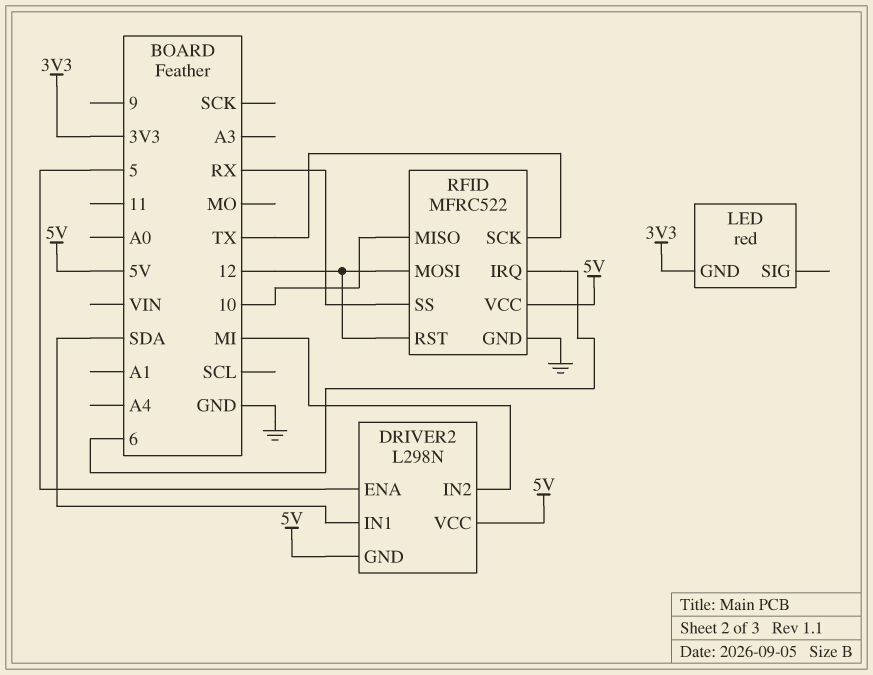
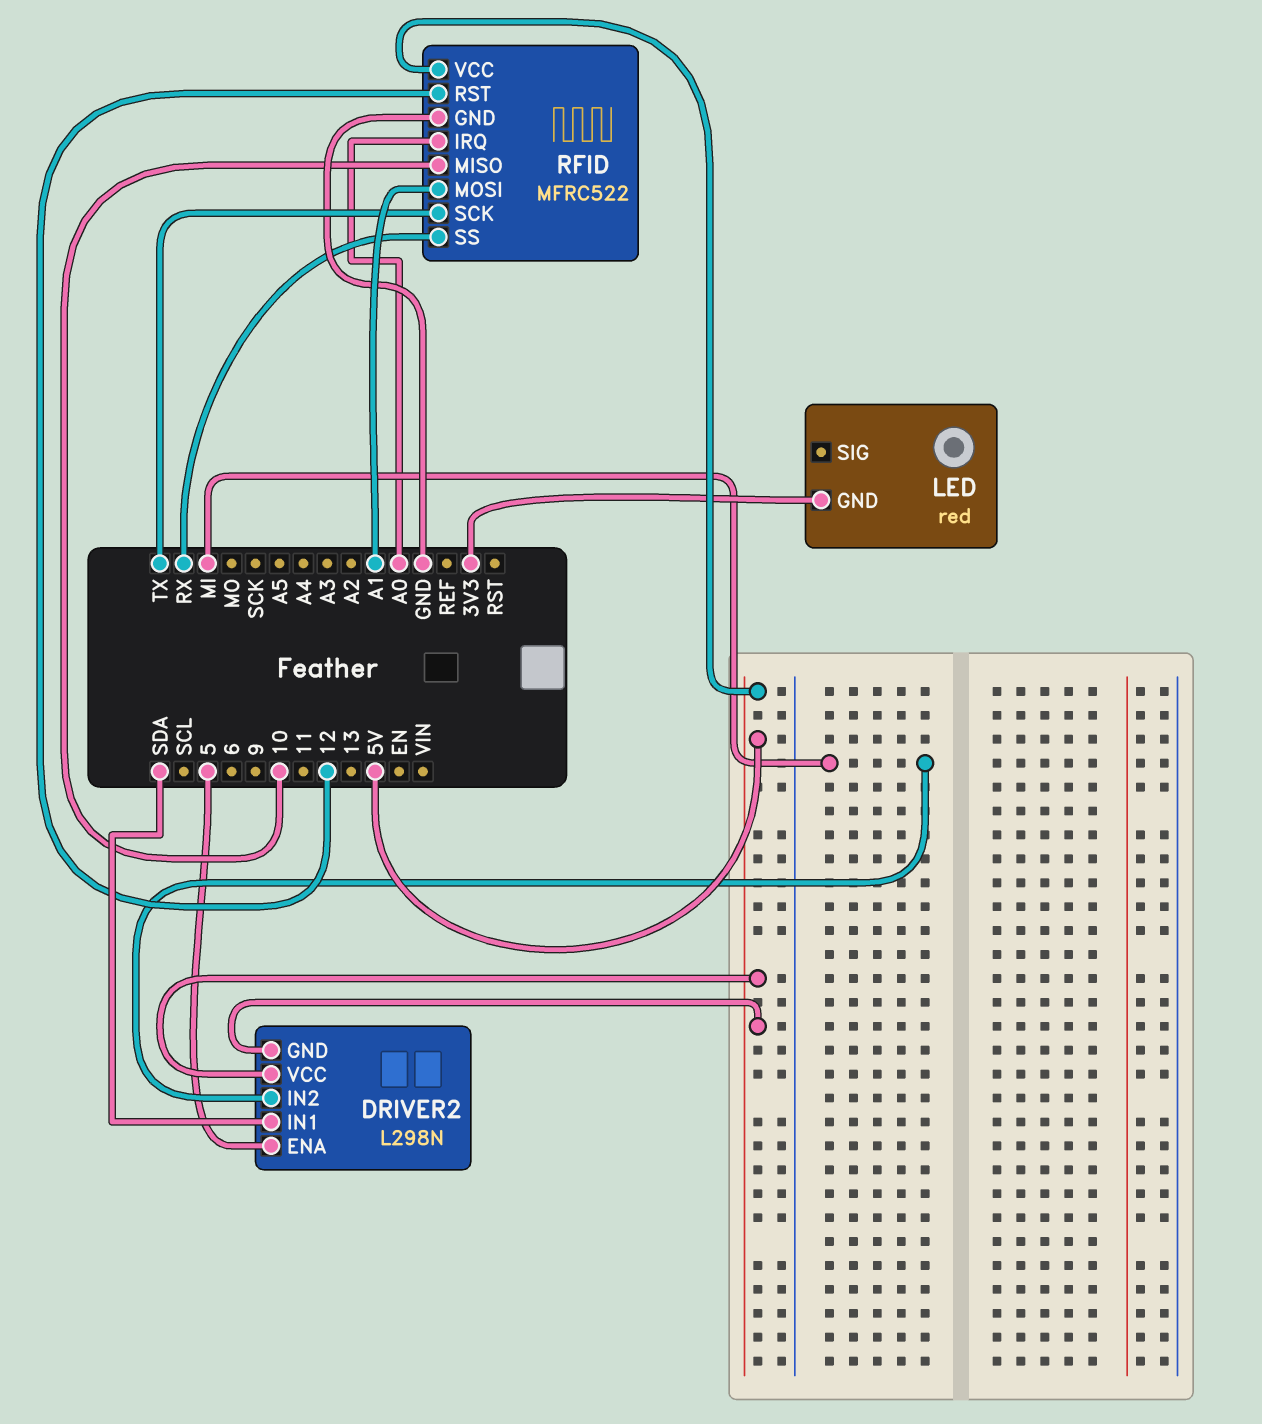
RFID pin IRQ: 6 -> A0
RFID pin MOSI: 12 -> A1

